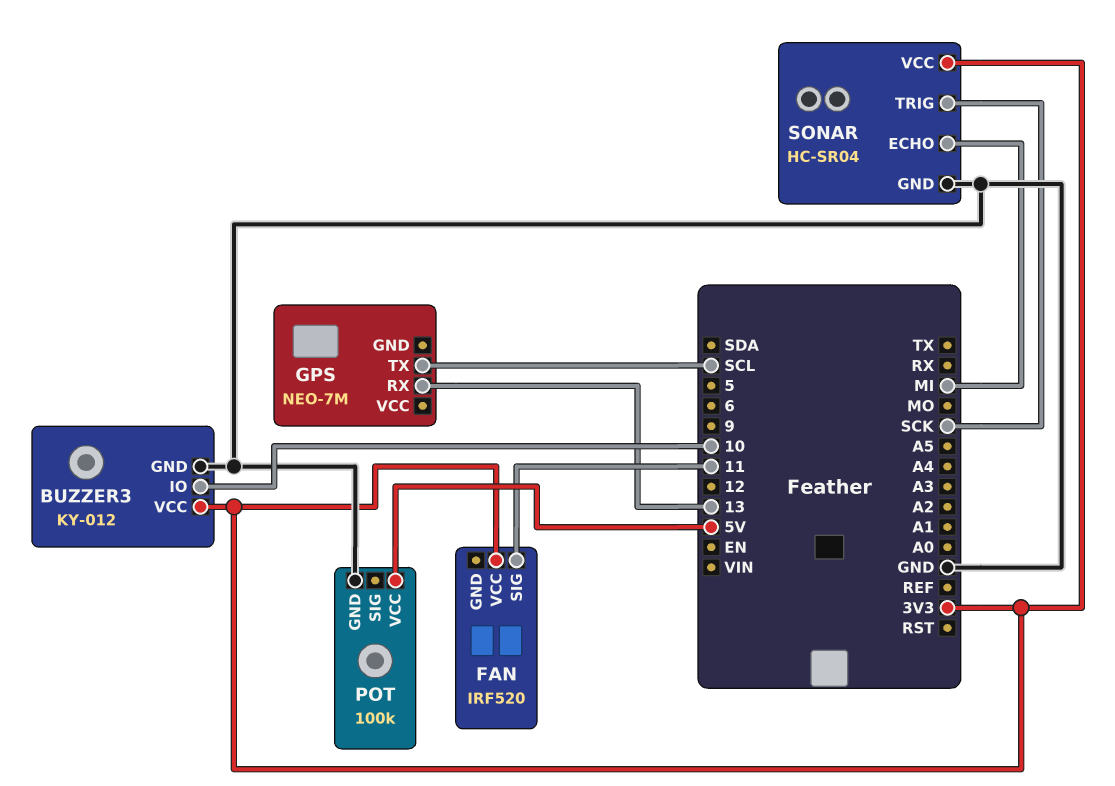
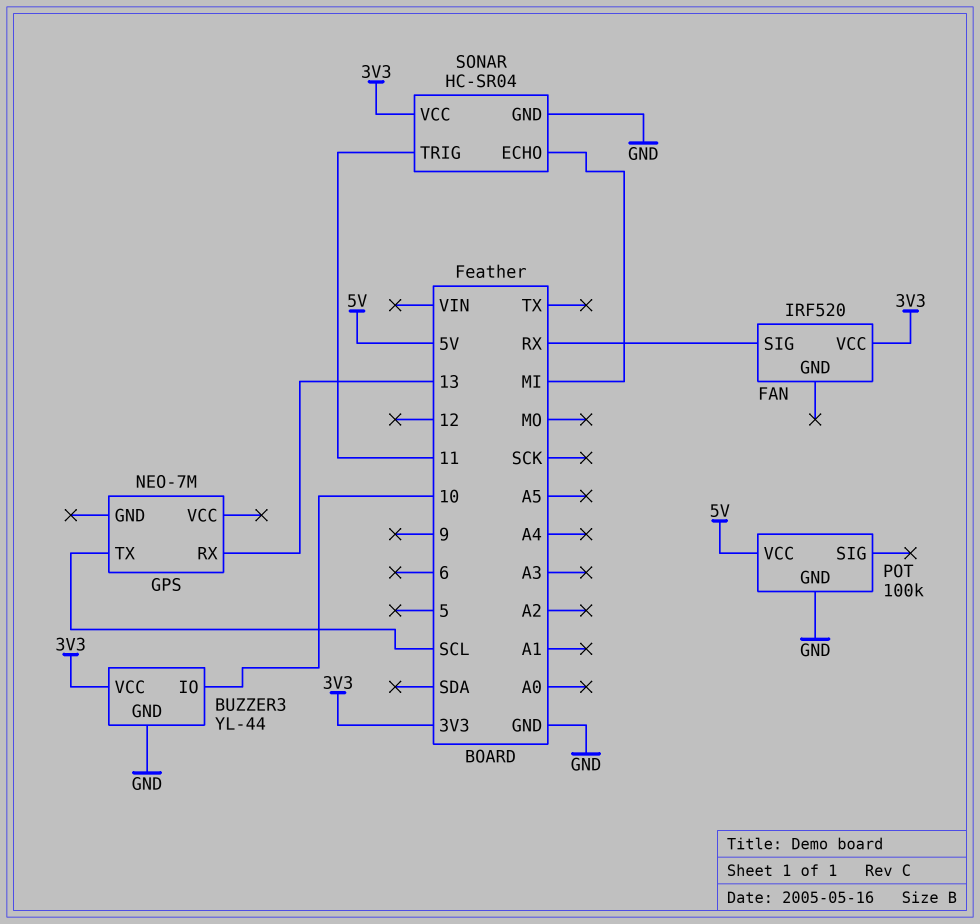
BUZZER3: KY-012 -> YL-44
FAN pin SIG: 11 -> RX
SONAR pin TRIG: SCK -> 11

